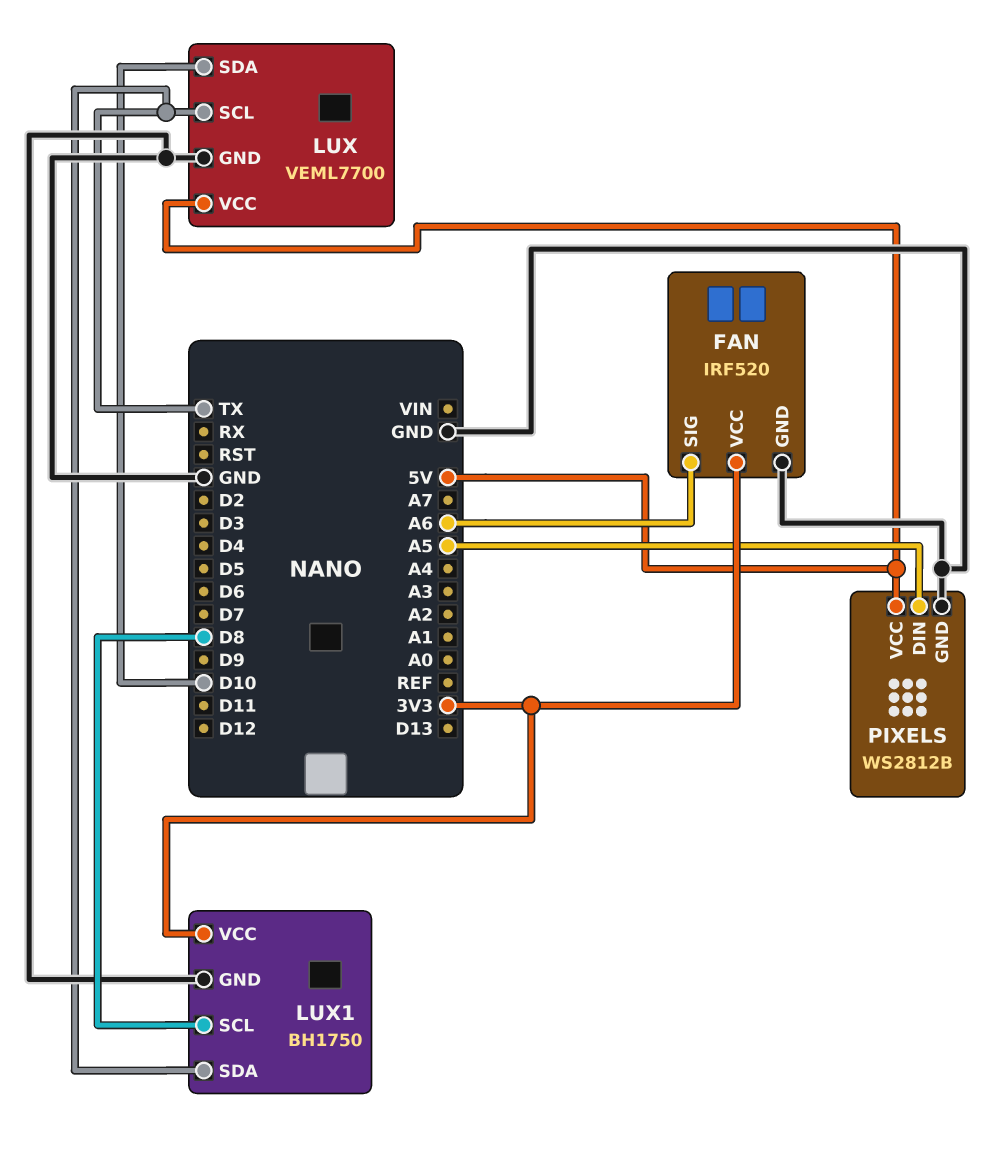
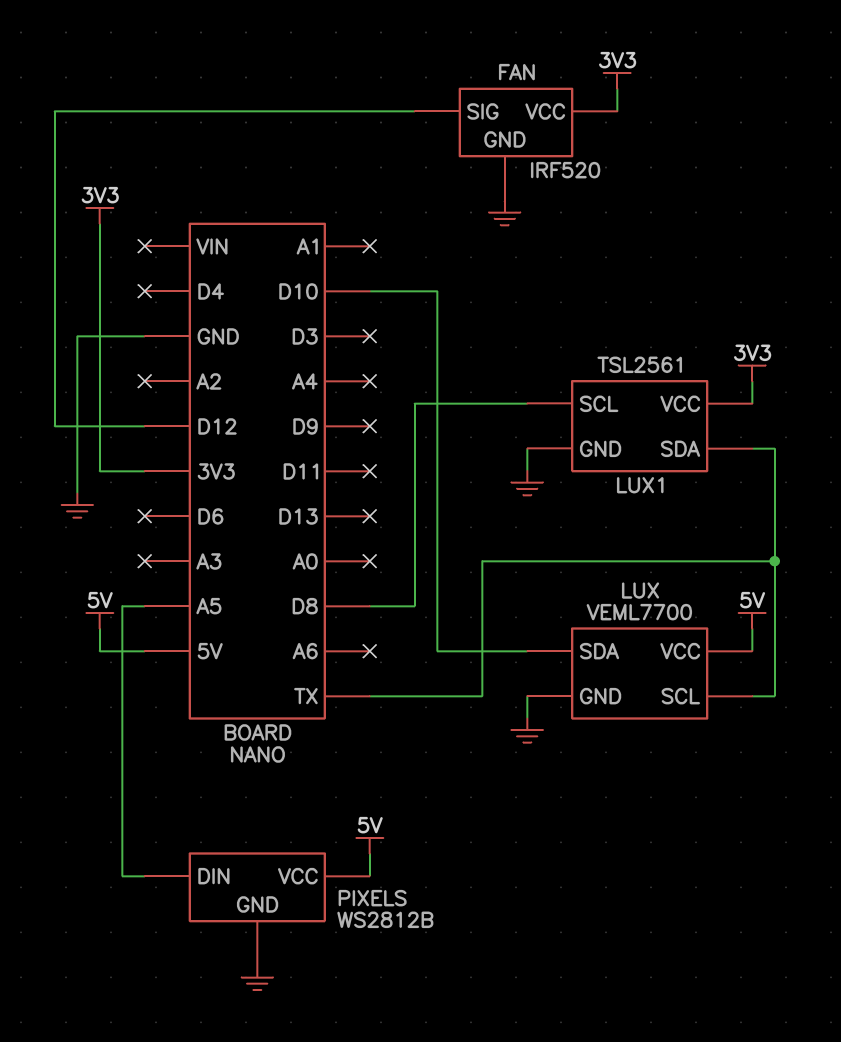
FAN pin SIG: A6 -> D12
LUX1: BH1750 -> TSL2561

